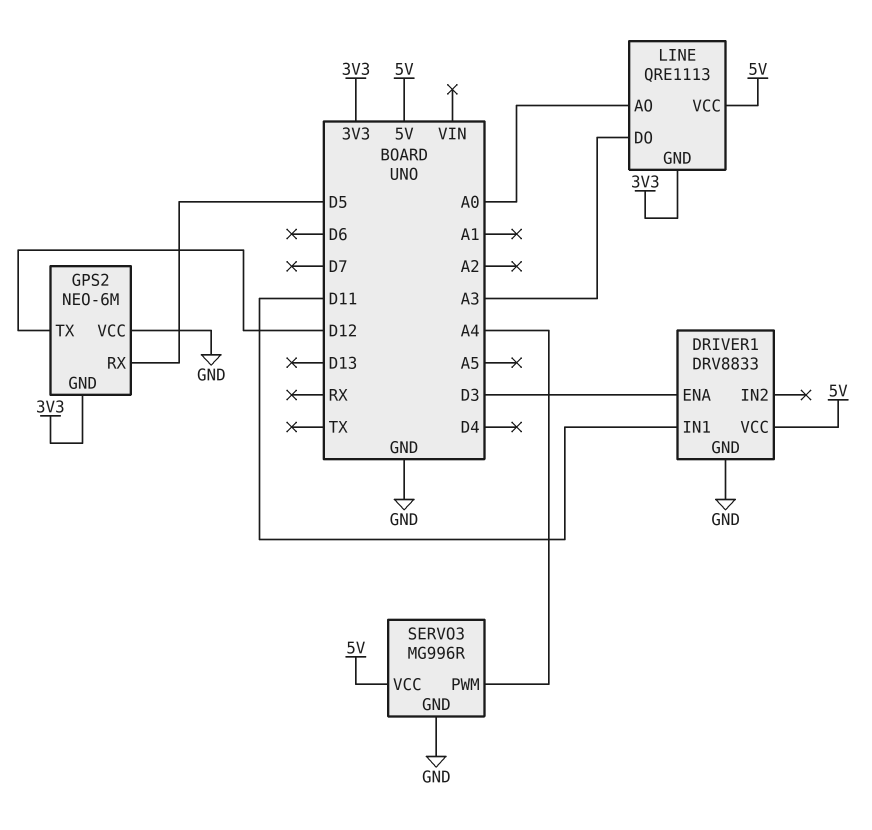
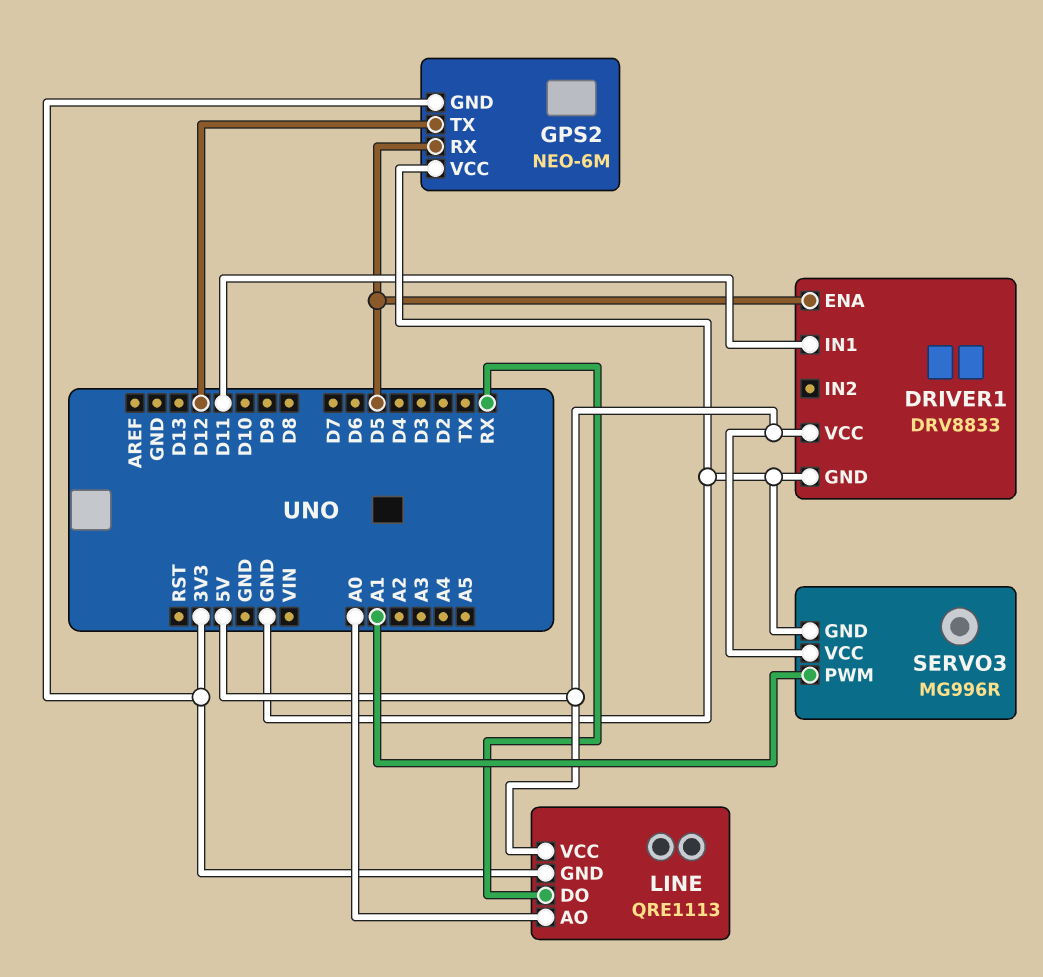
DRIVER1 pin ENA: D3 -> D5
LINE pin DO: A3 -> RX
SERVO3 pin PWM: A4 -> A1

